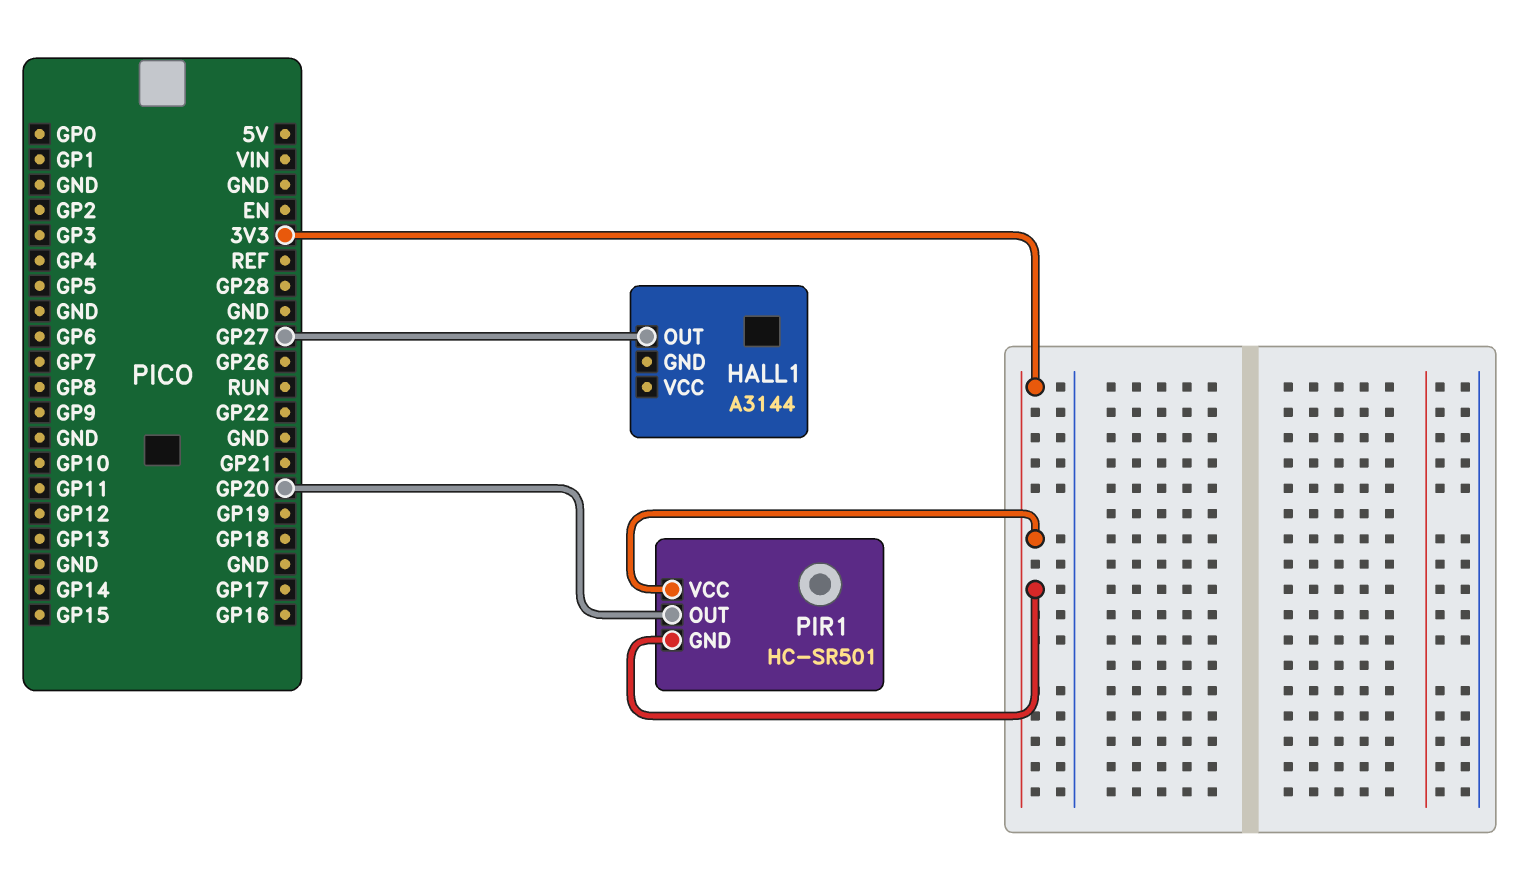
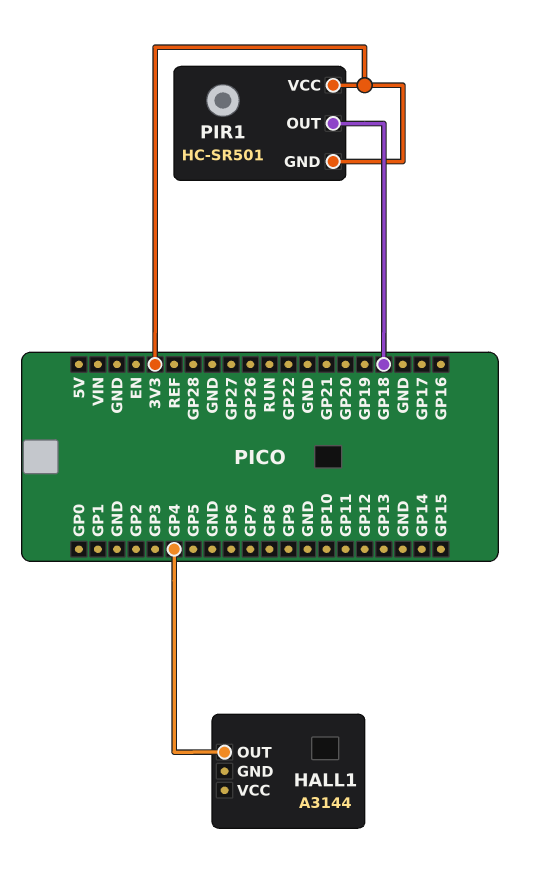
HALL1 pin OUT: GP27 -> GP4
PIR1 pin OUT: GP20 -> GP18

